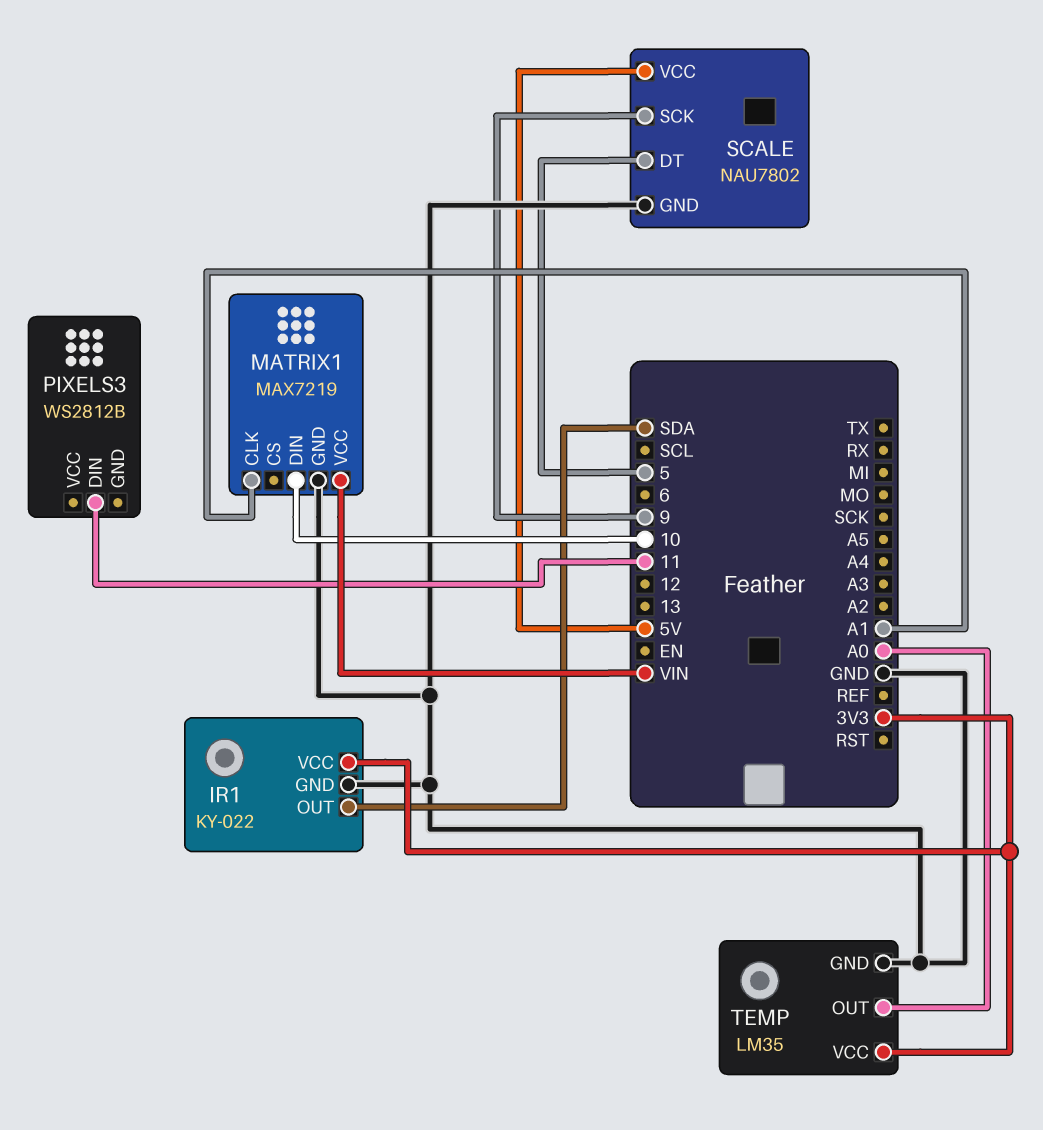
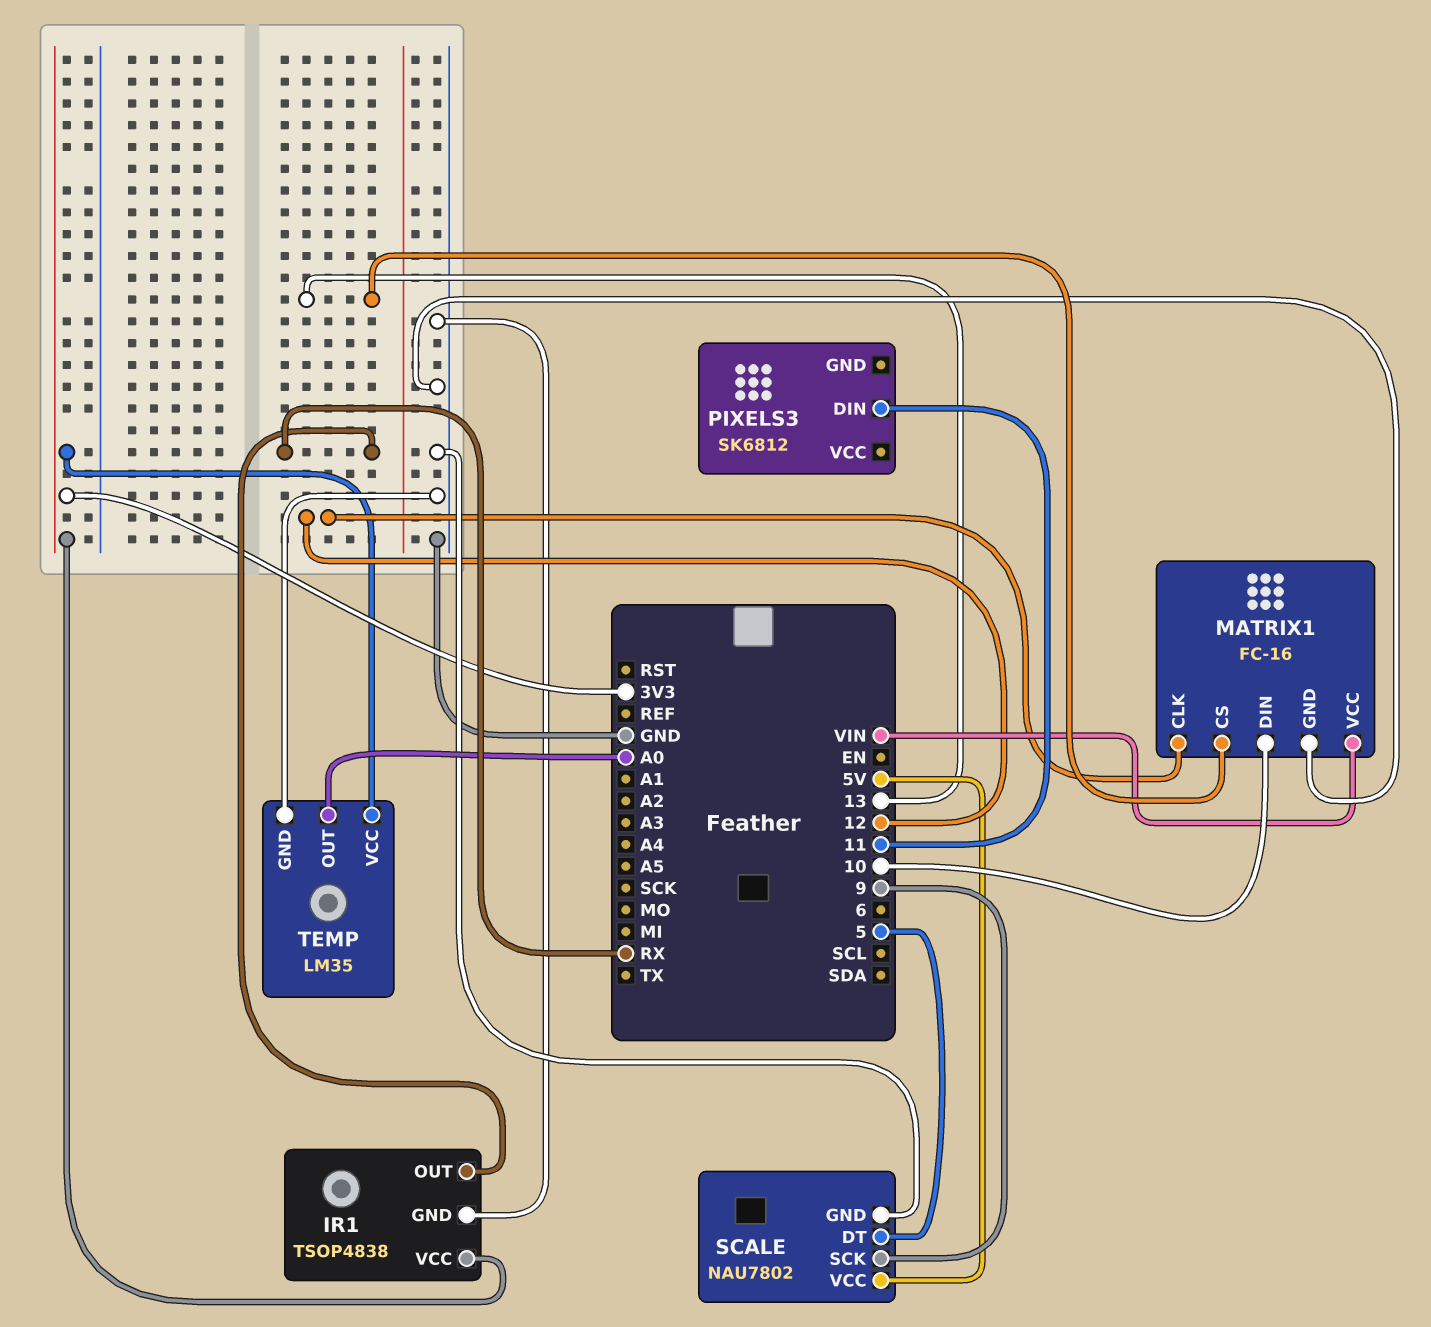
IR1: KY-022 -> TSOP4838
IR1 pin OUT: SDA -> RX
MATRIX1: MAX7219 -> FC-16
MATRIX1 pin CLK: A1 -> 12
MATRIX1 pin CS: none -> 13
PIXELS3: WS2812B -> SK6812

